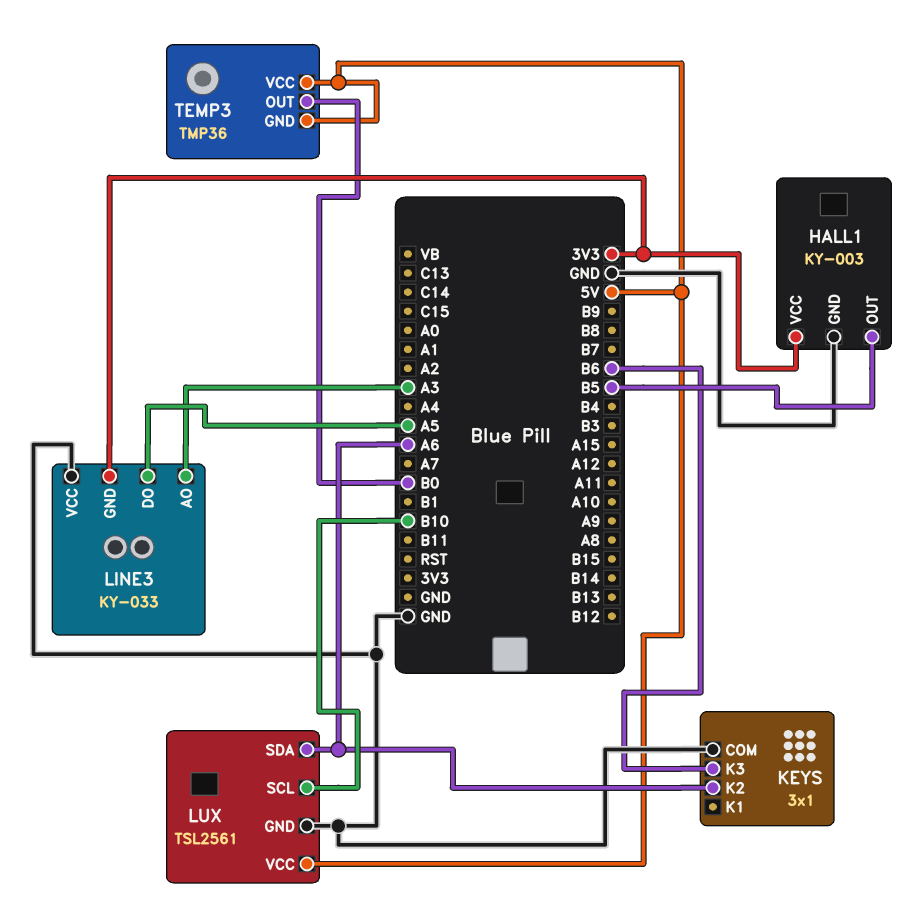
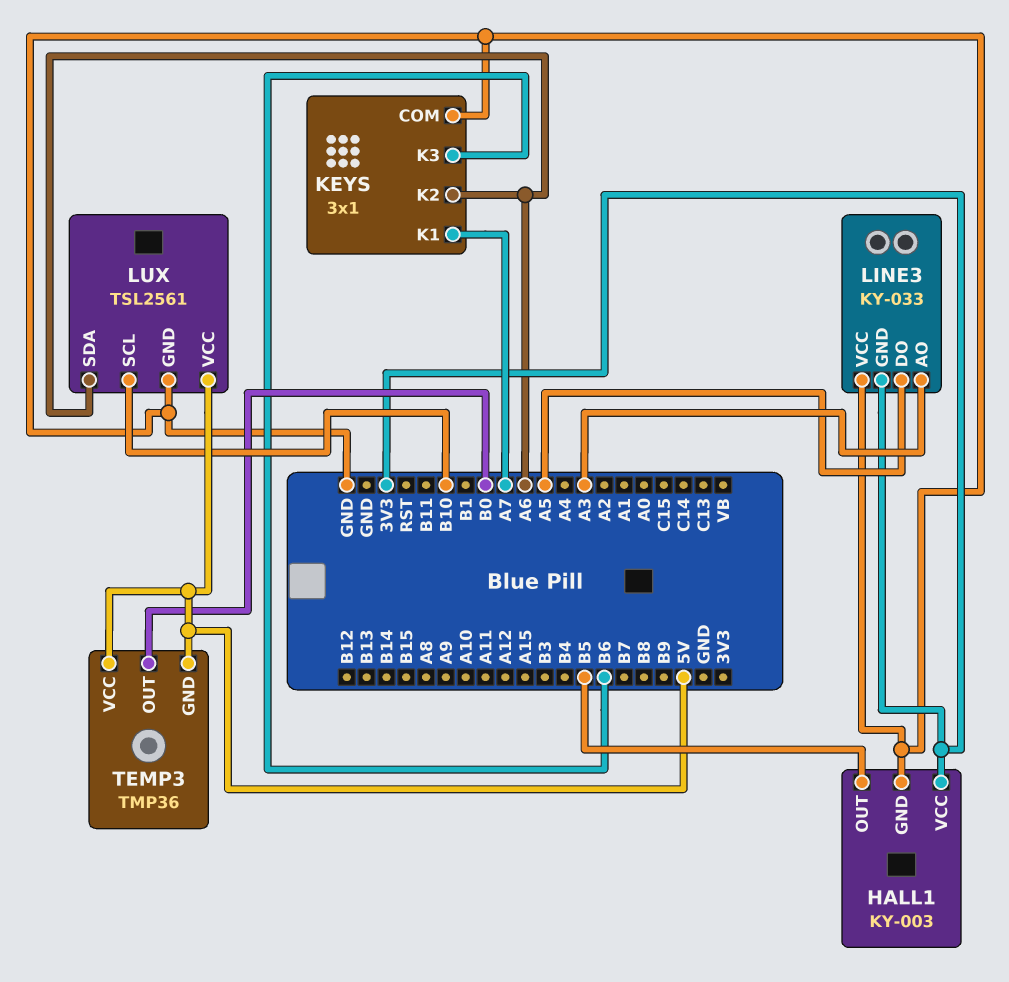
KEYS pin K1: none -> A7

